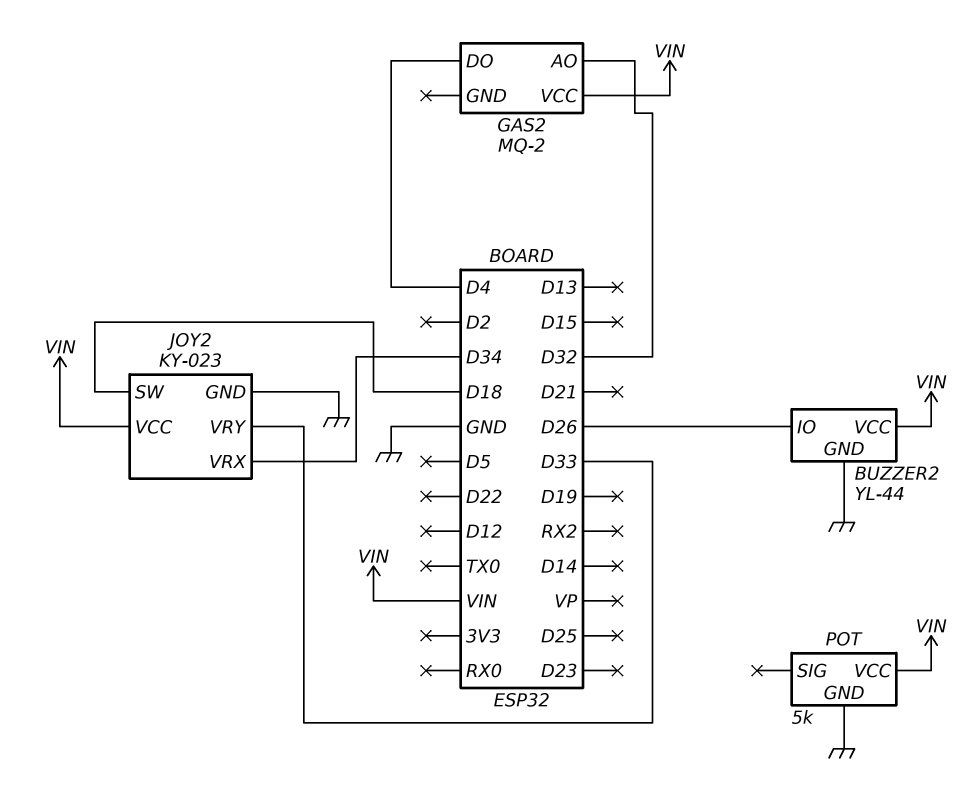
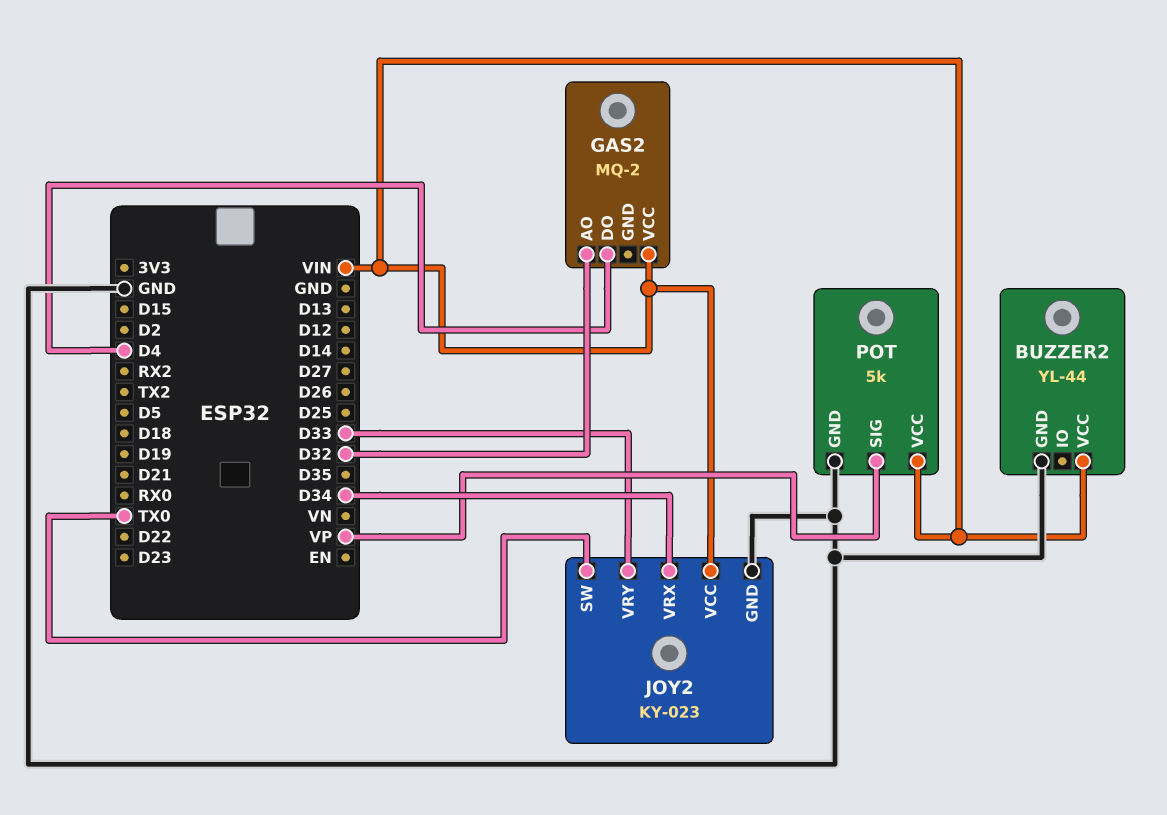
BUZZER2 pin IO: D26 -> none
JOY2 pin SW: D18 -> TX0
POT pin SIG: none -> VP

